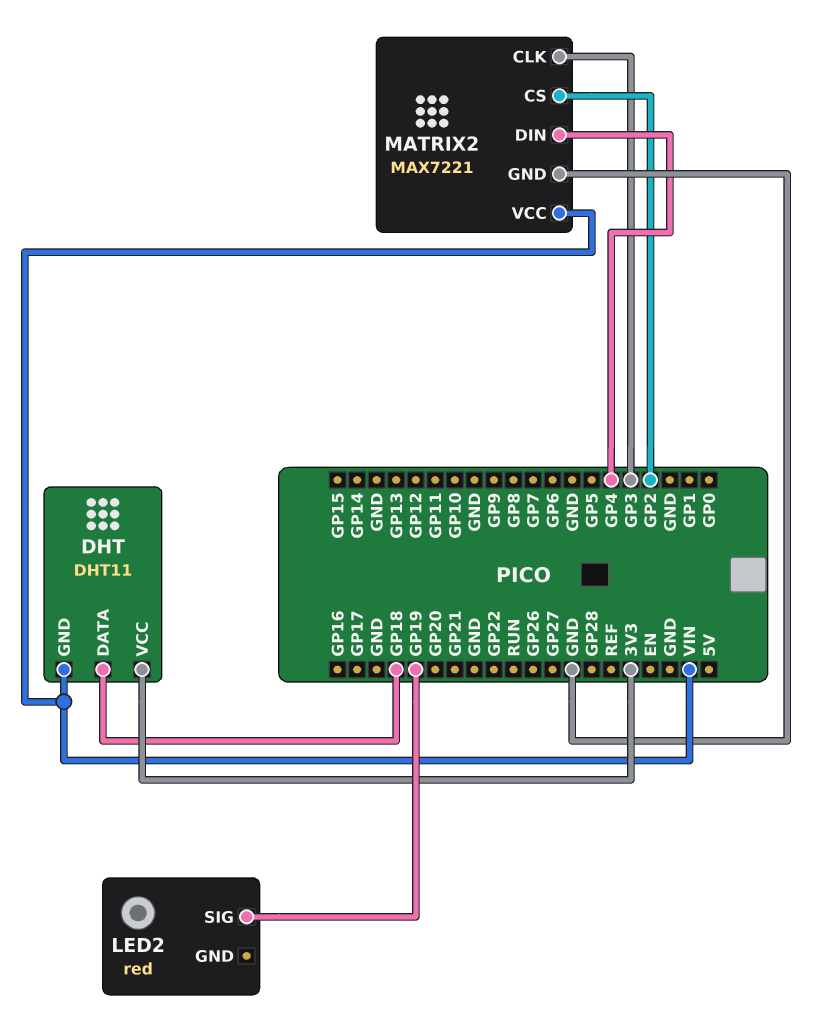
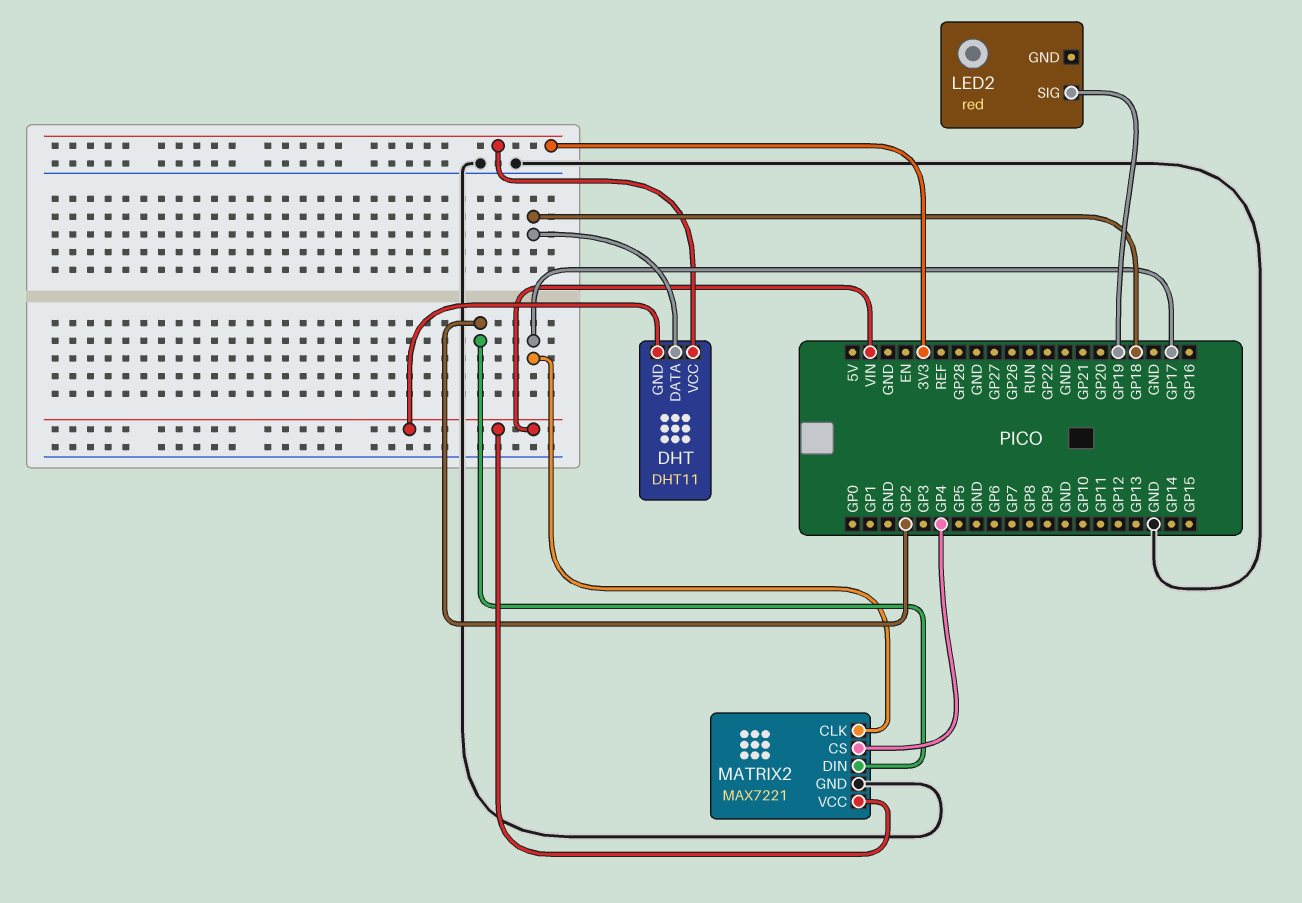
MATRIX2 pin CLK: GP3 -> GP17
MATRIX2 pin CS: GP2 -> GP4
MATRIX2 pin DIN: GP4 -> GP2

